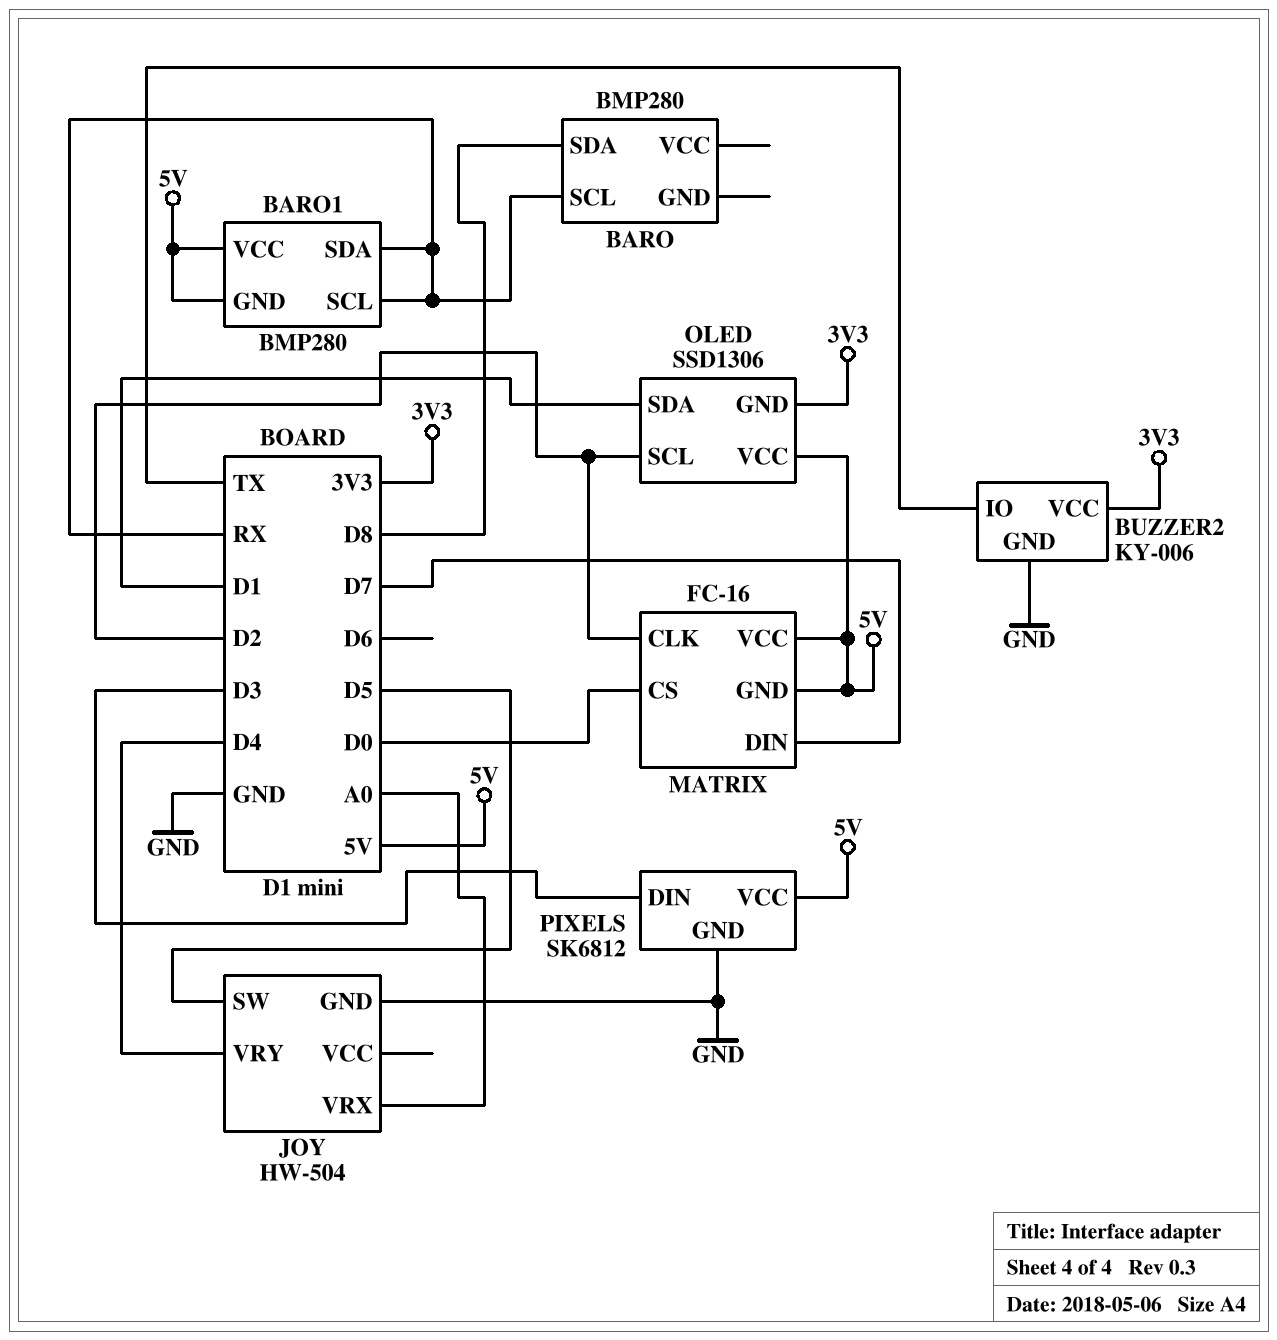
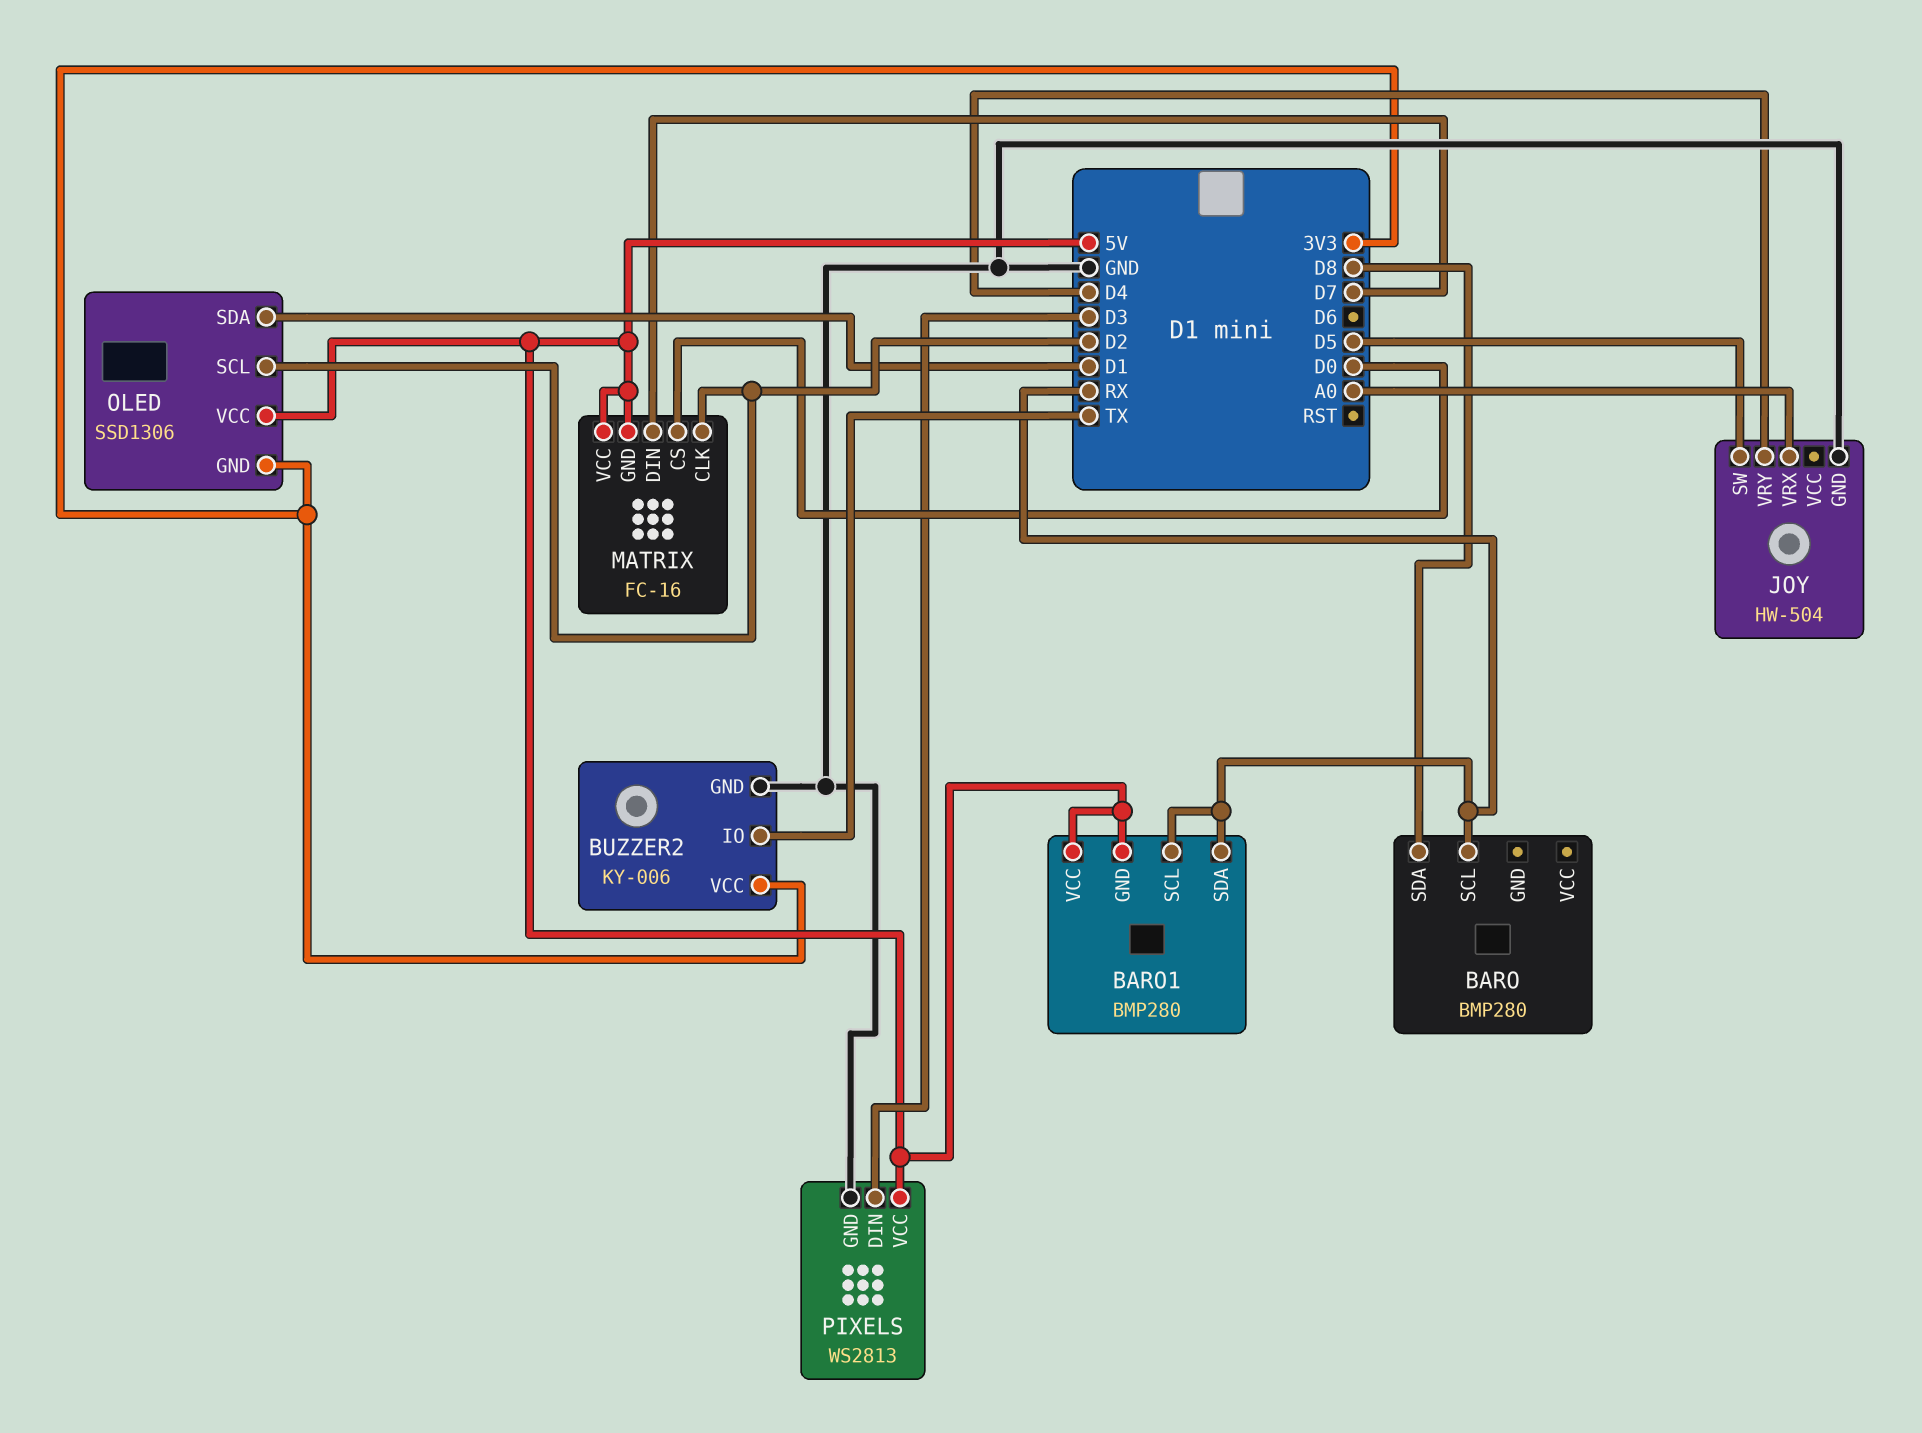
PIXELS: SK6812 -> WS2813

